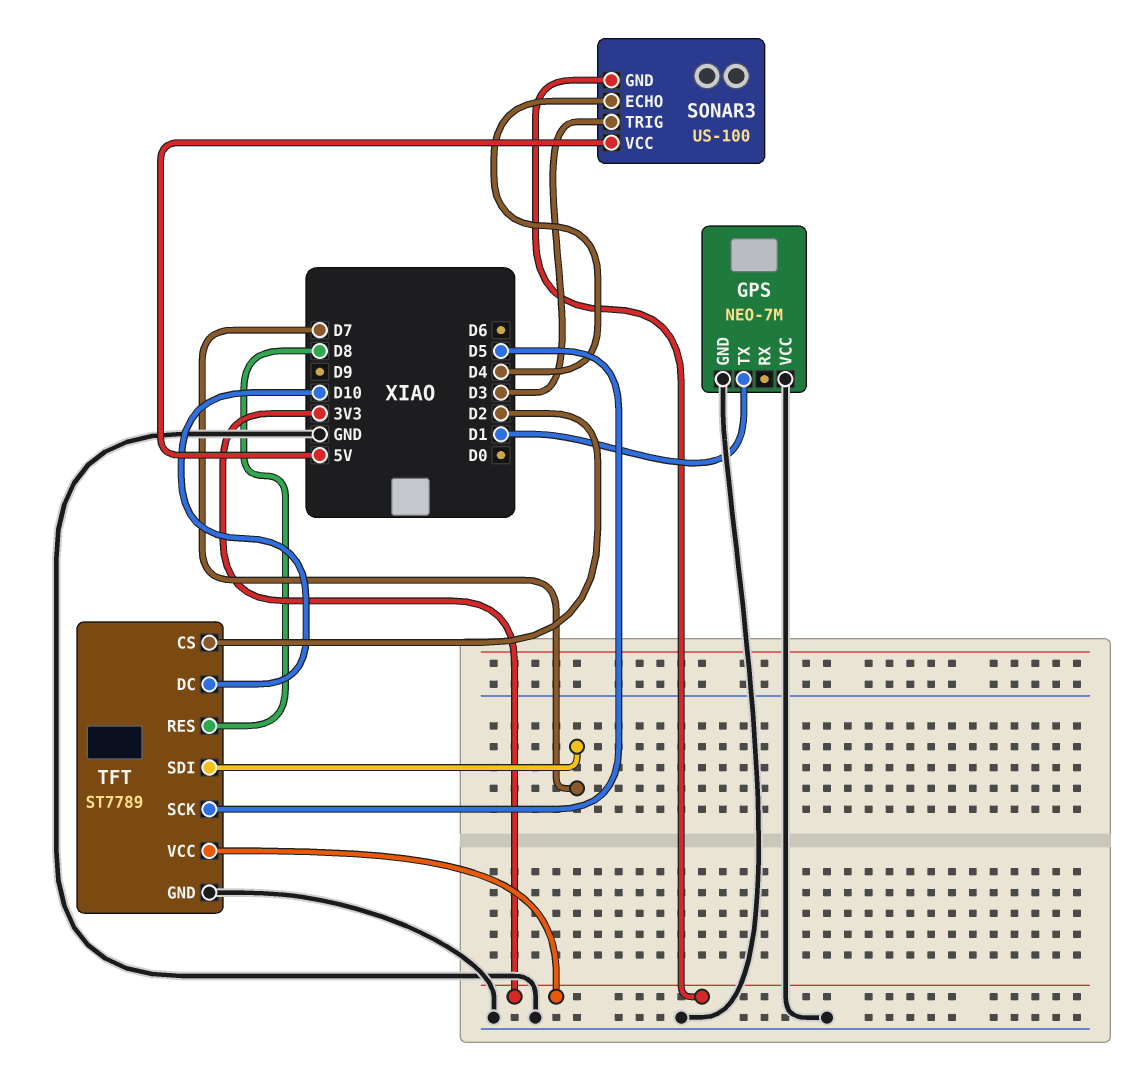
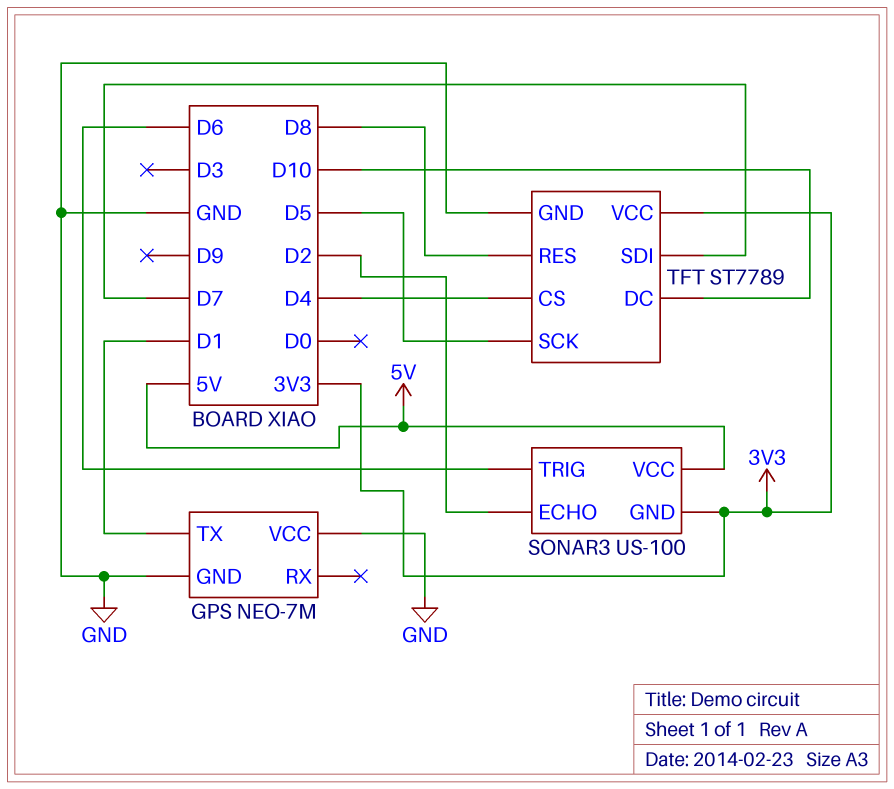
SONAR3 pin ECHO: D4 -> D2
SONAR3 pin TRIG: D3 -> D6
TFT pin CS: D2 -> D4

